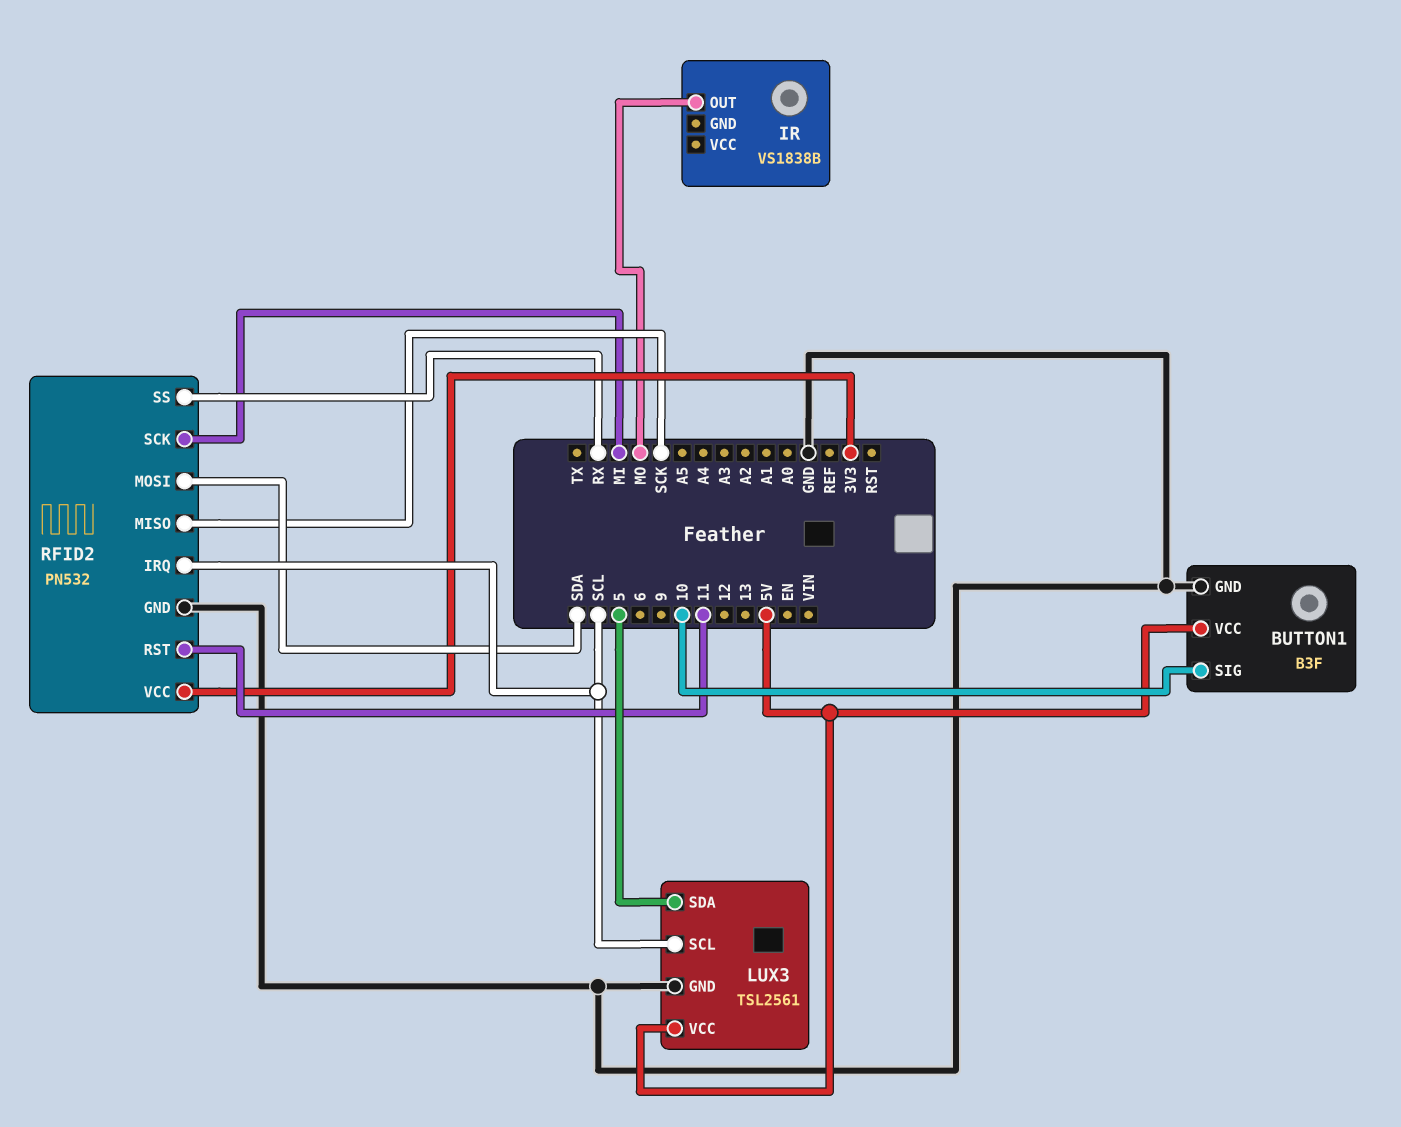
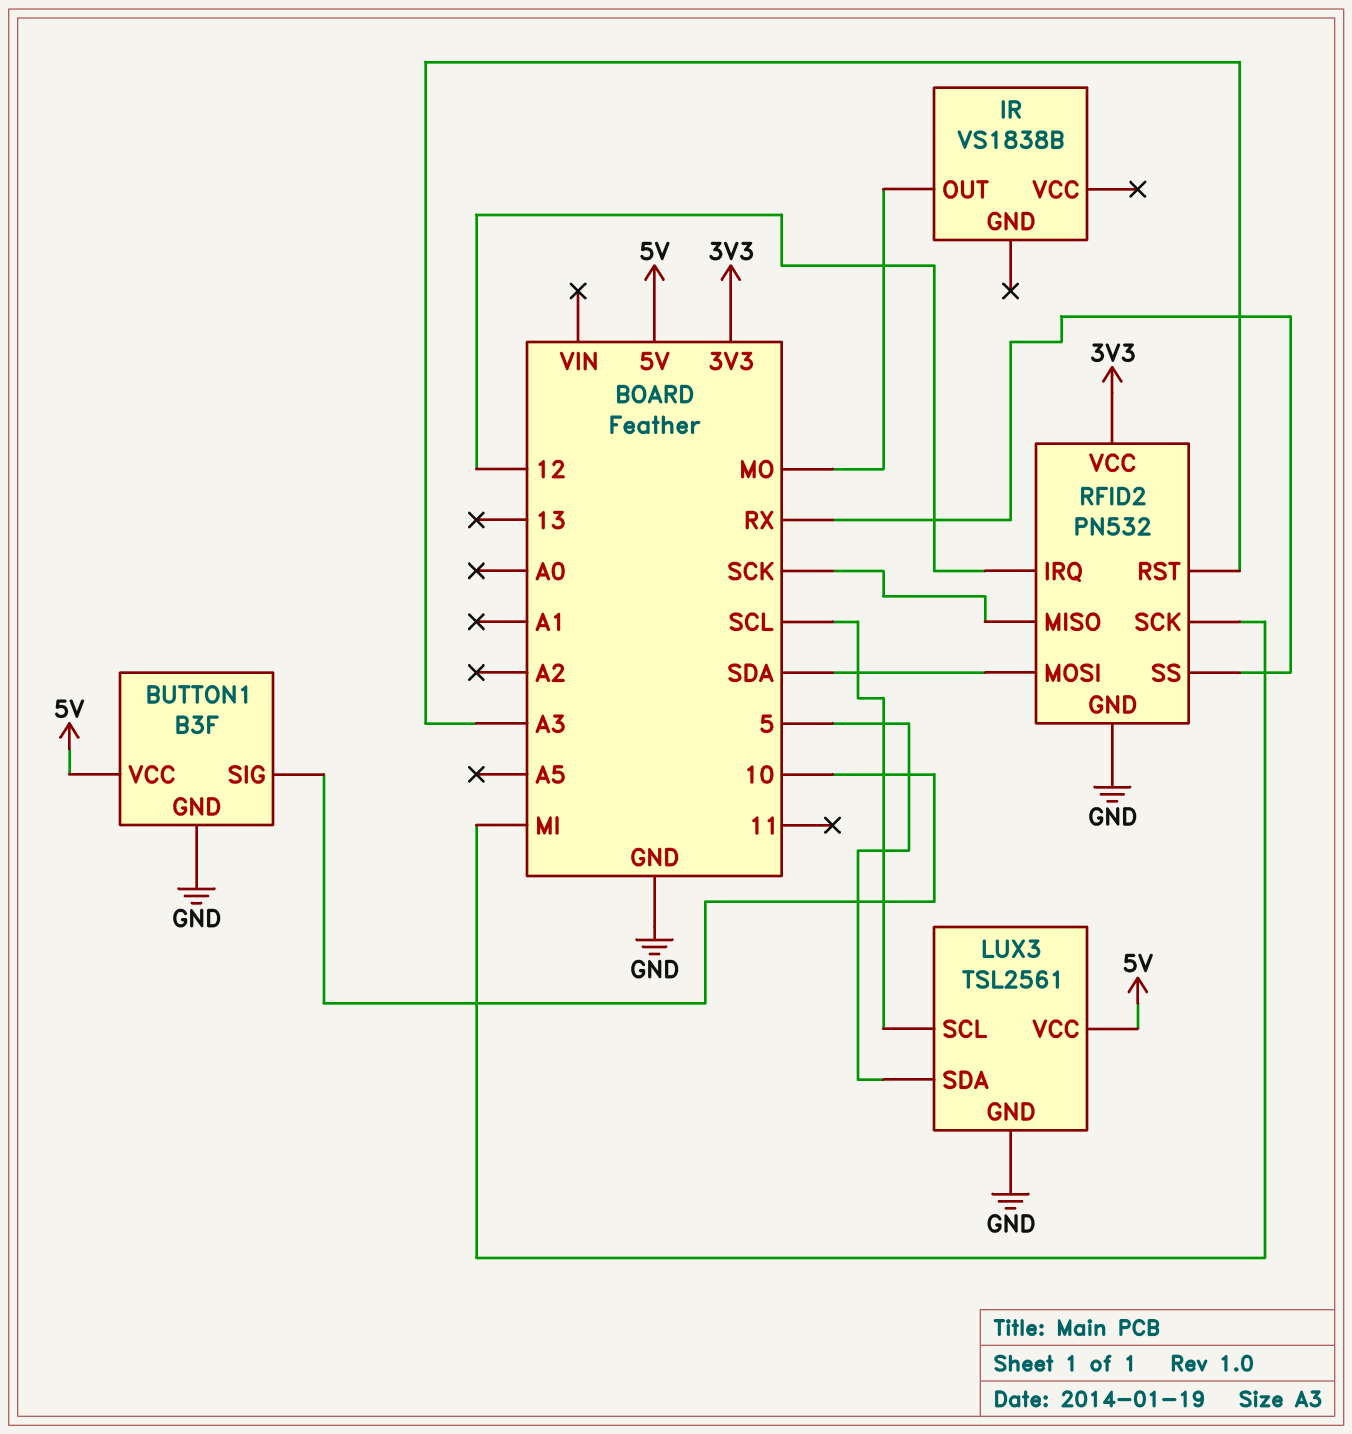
RFID2 pin IRQ: SCL -> 12
RFID2 pin RST: 11 -> A3

